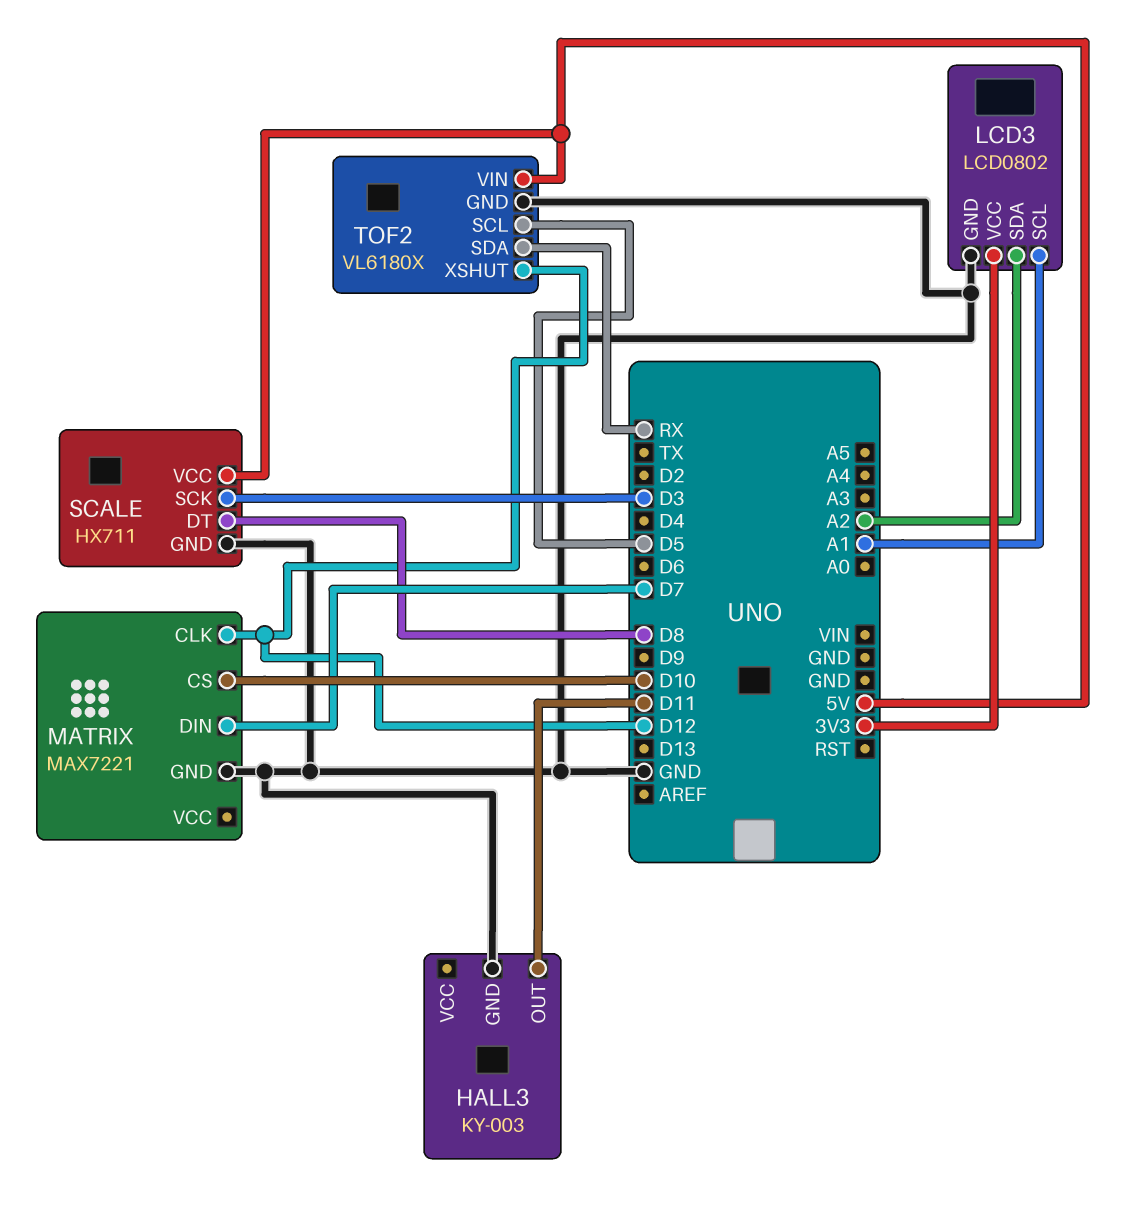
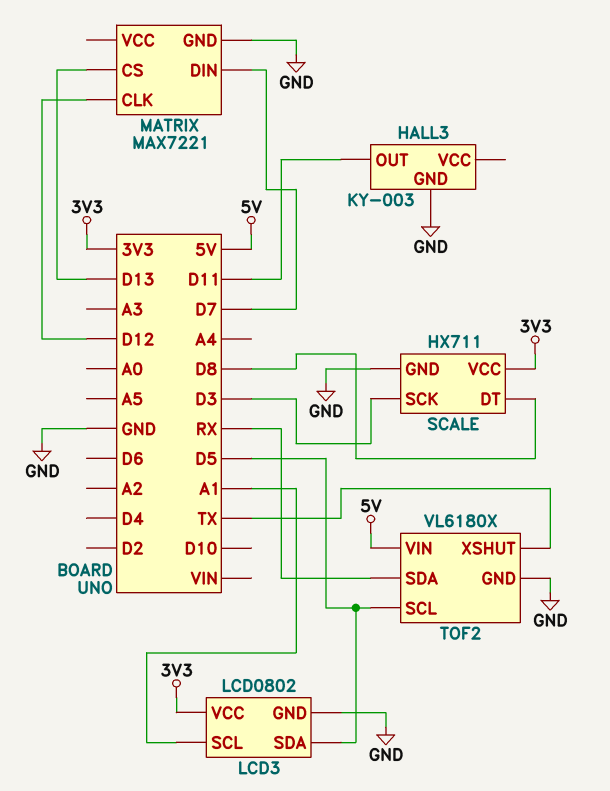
LCD3 pin SDA: A2 -> D5
MATRIX pin CS: D10 -> D13
SCALE pin VCC: 5V -> 3V3
TOF2 pin XSHUT: D12 -> TX

